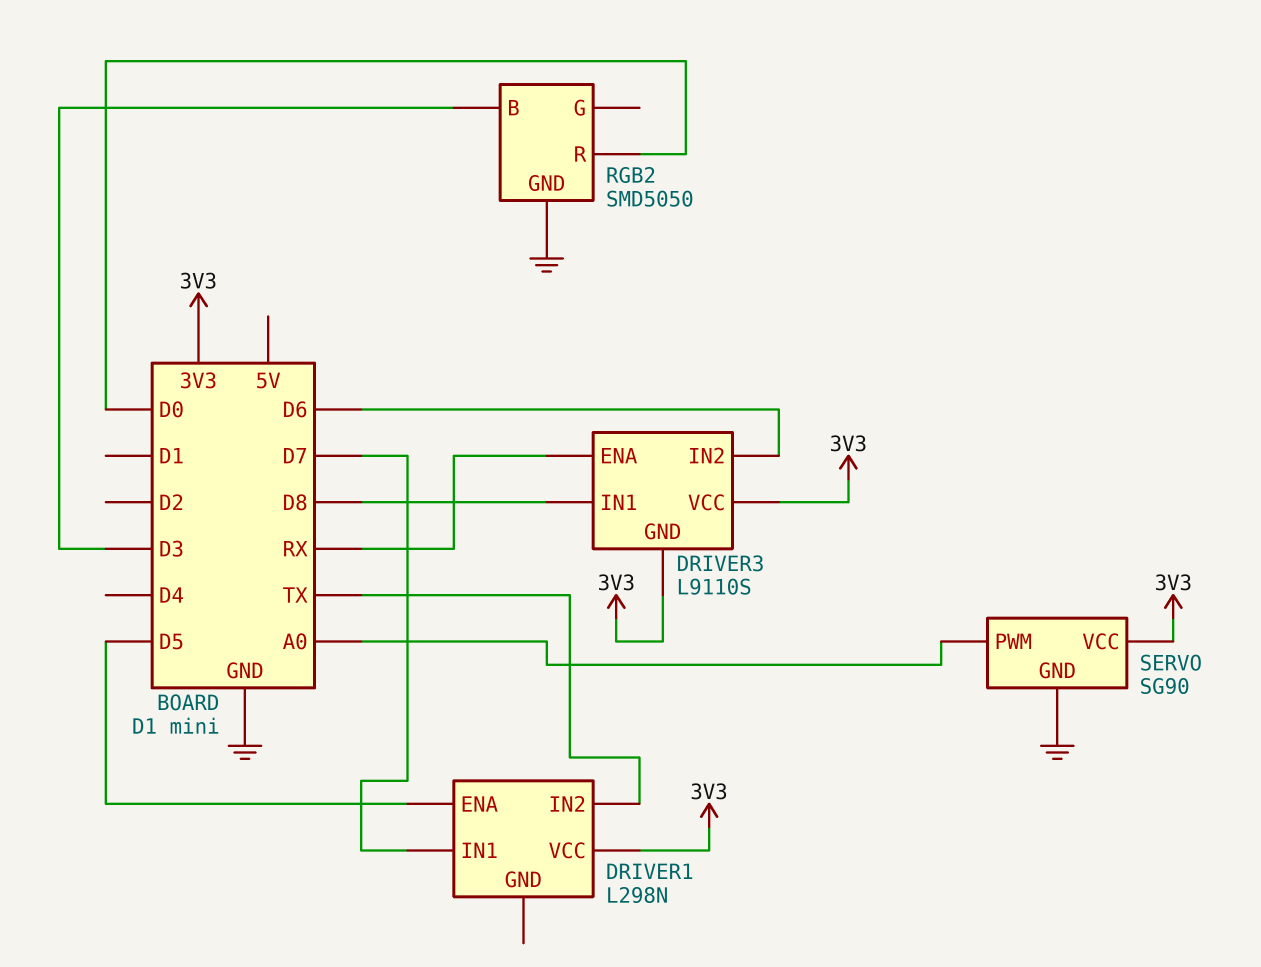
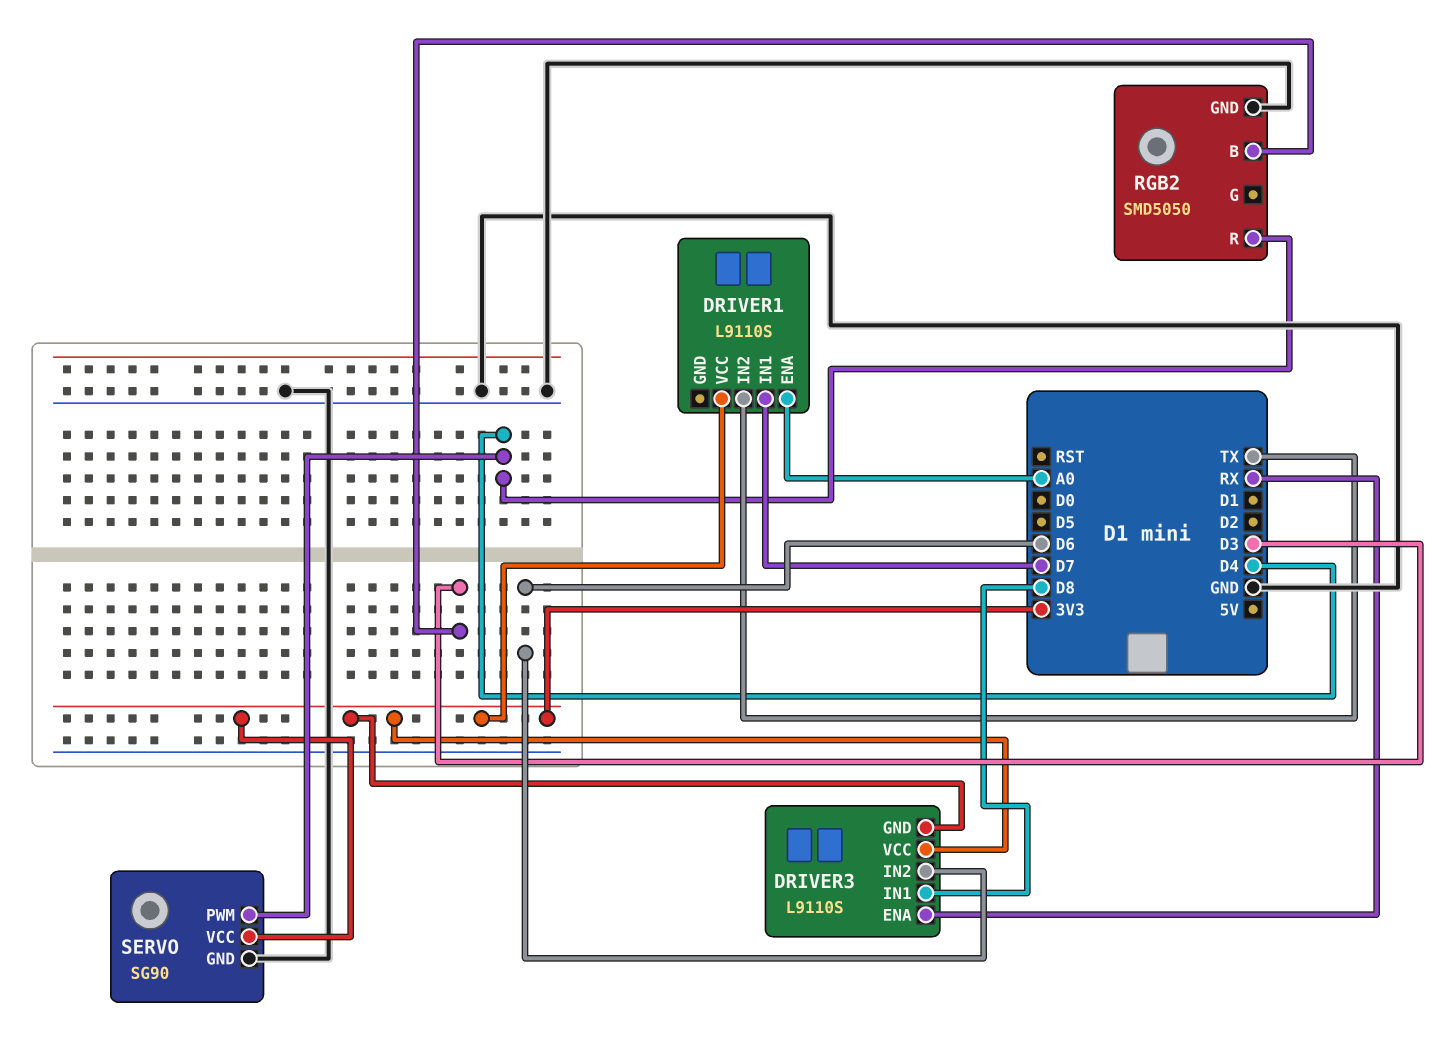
DRIVER1: L298N -> L9110S
DRIVER1 pin ENA: D5 -> A0
RGB2 pin R: D0 -> D4
SERVO pin PWM: A0 -> D4

